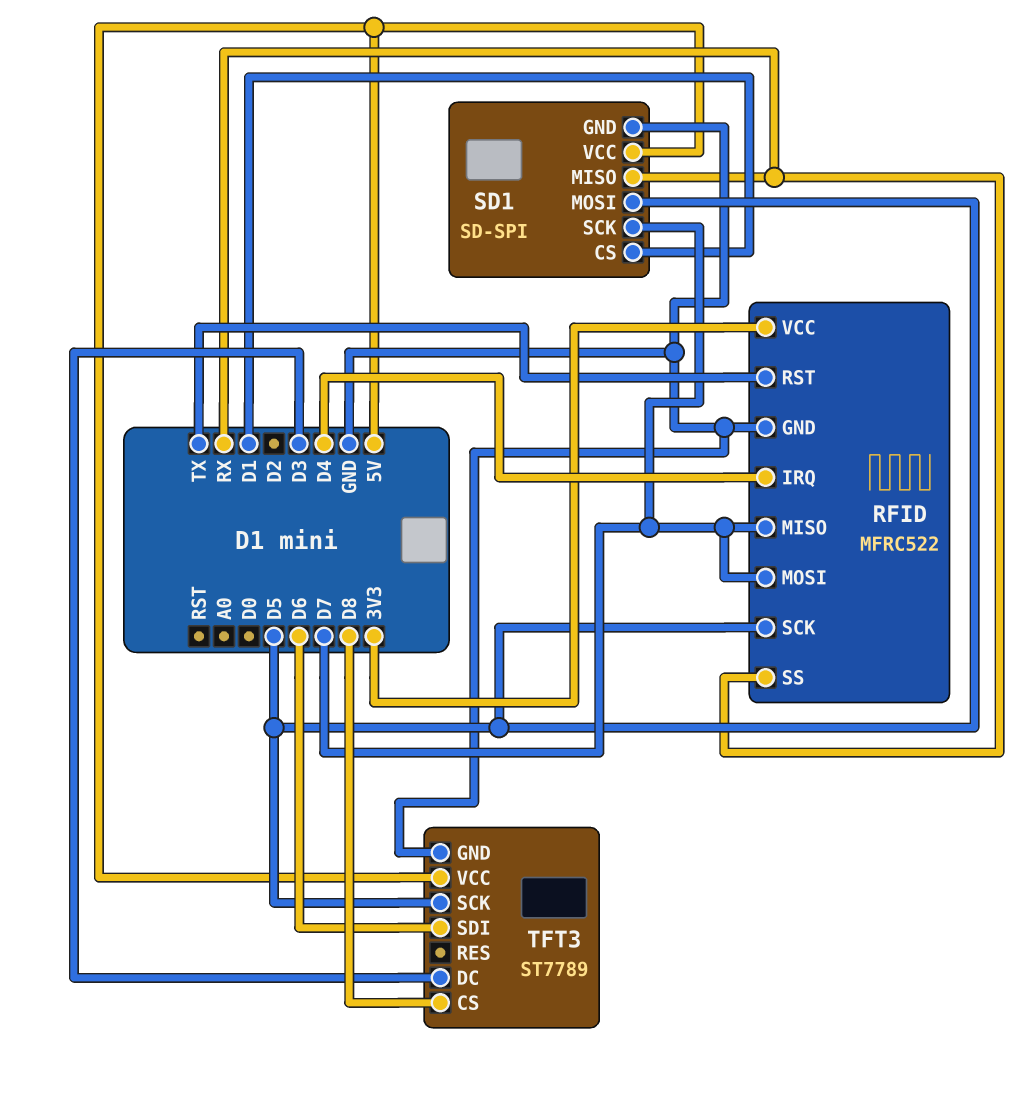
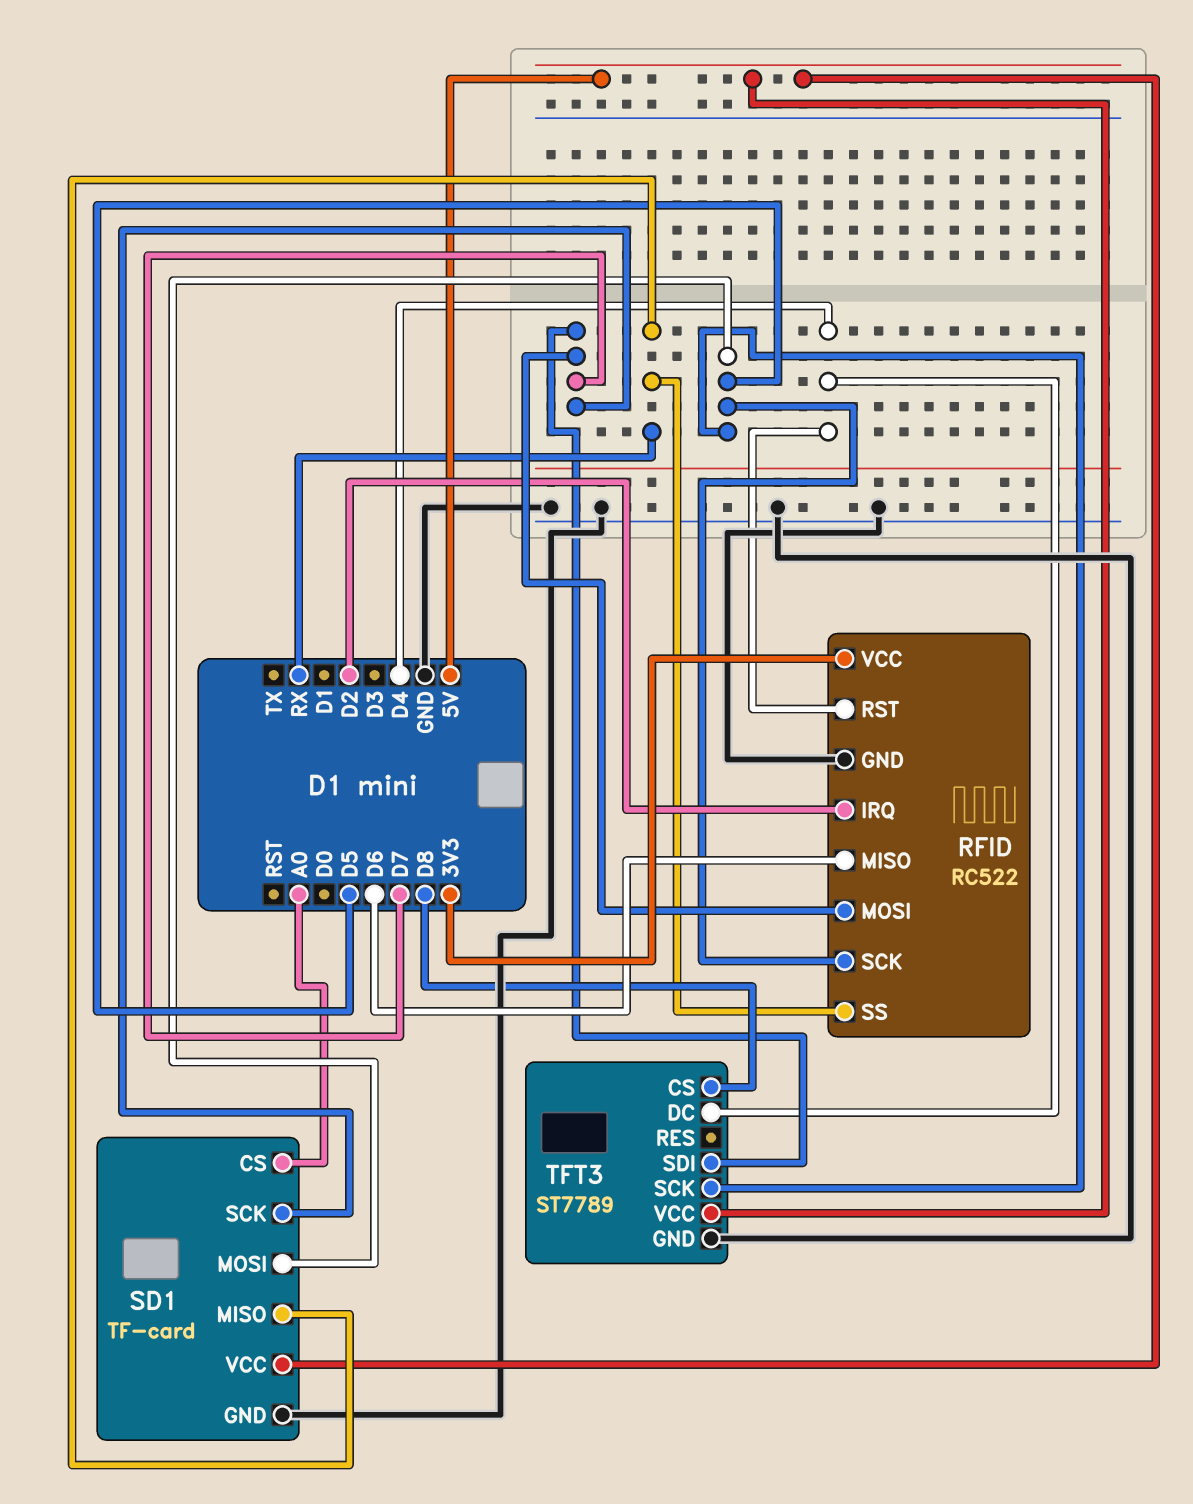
RFID: MFRC522 -> RC522
RFID pin IRQ: D4 -> D2
RFID pin MISO: D7 -> D6
RFID pin RST: TX -> D4
SD1: SD-SPI -> TF-card
SD1 pin CS: D1 -> A0
TFT3 pin DC: D3 -> D4
TFT3 pin SDI: D6 -> D7

